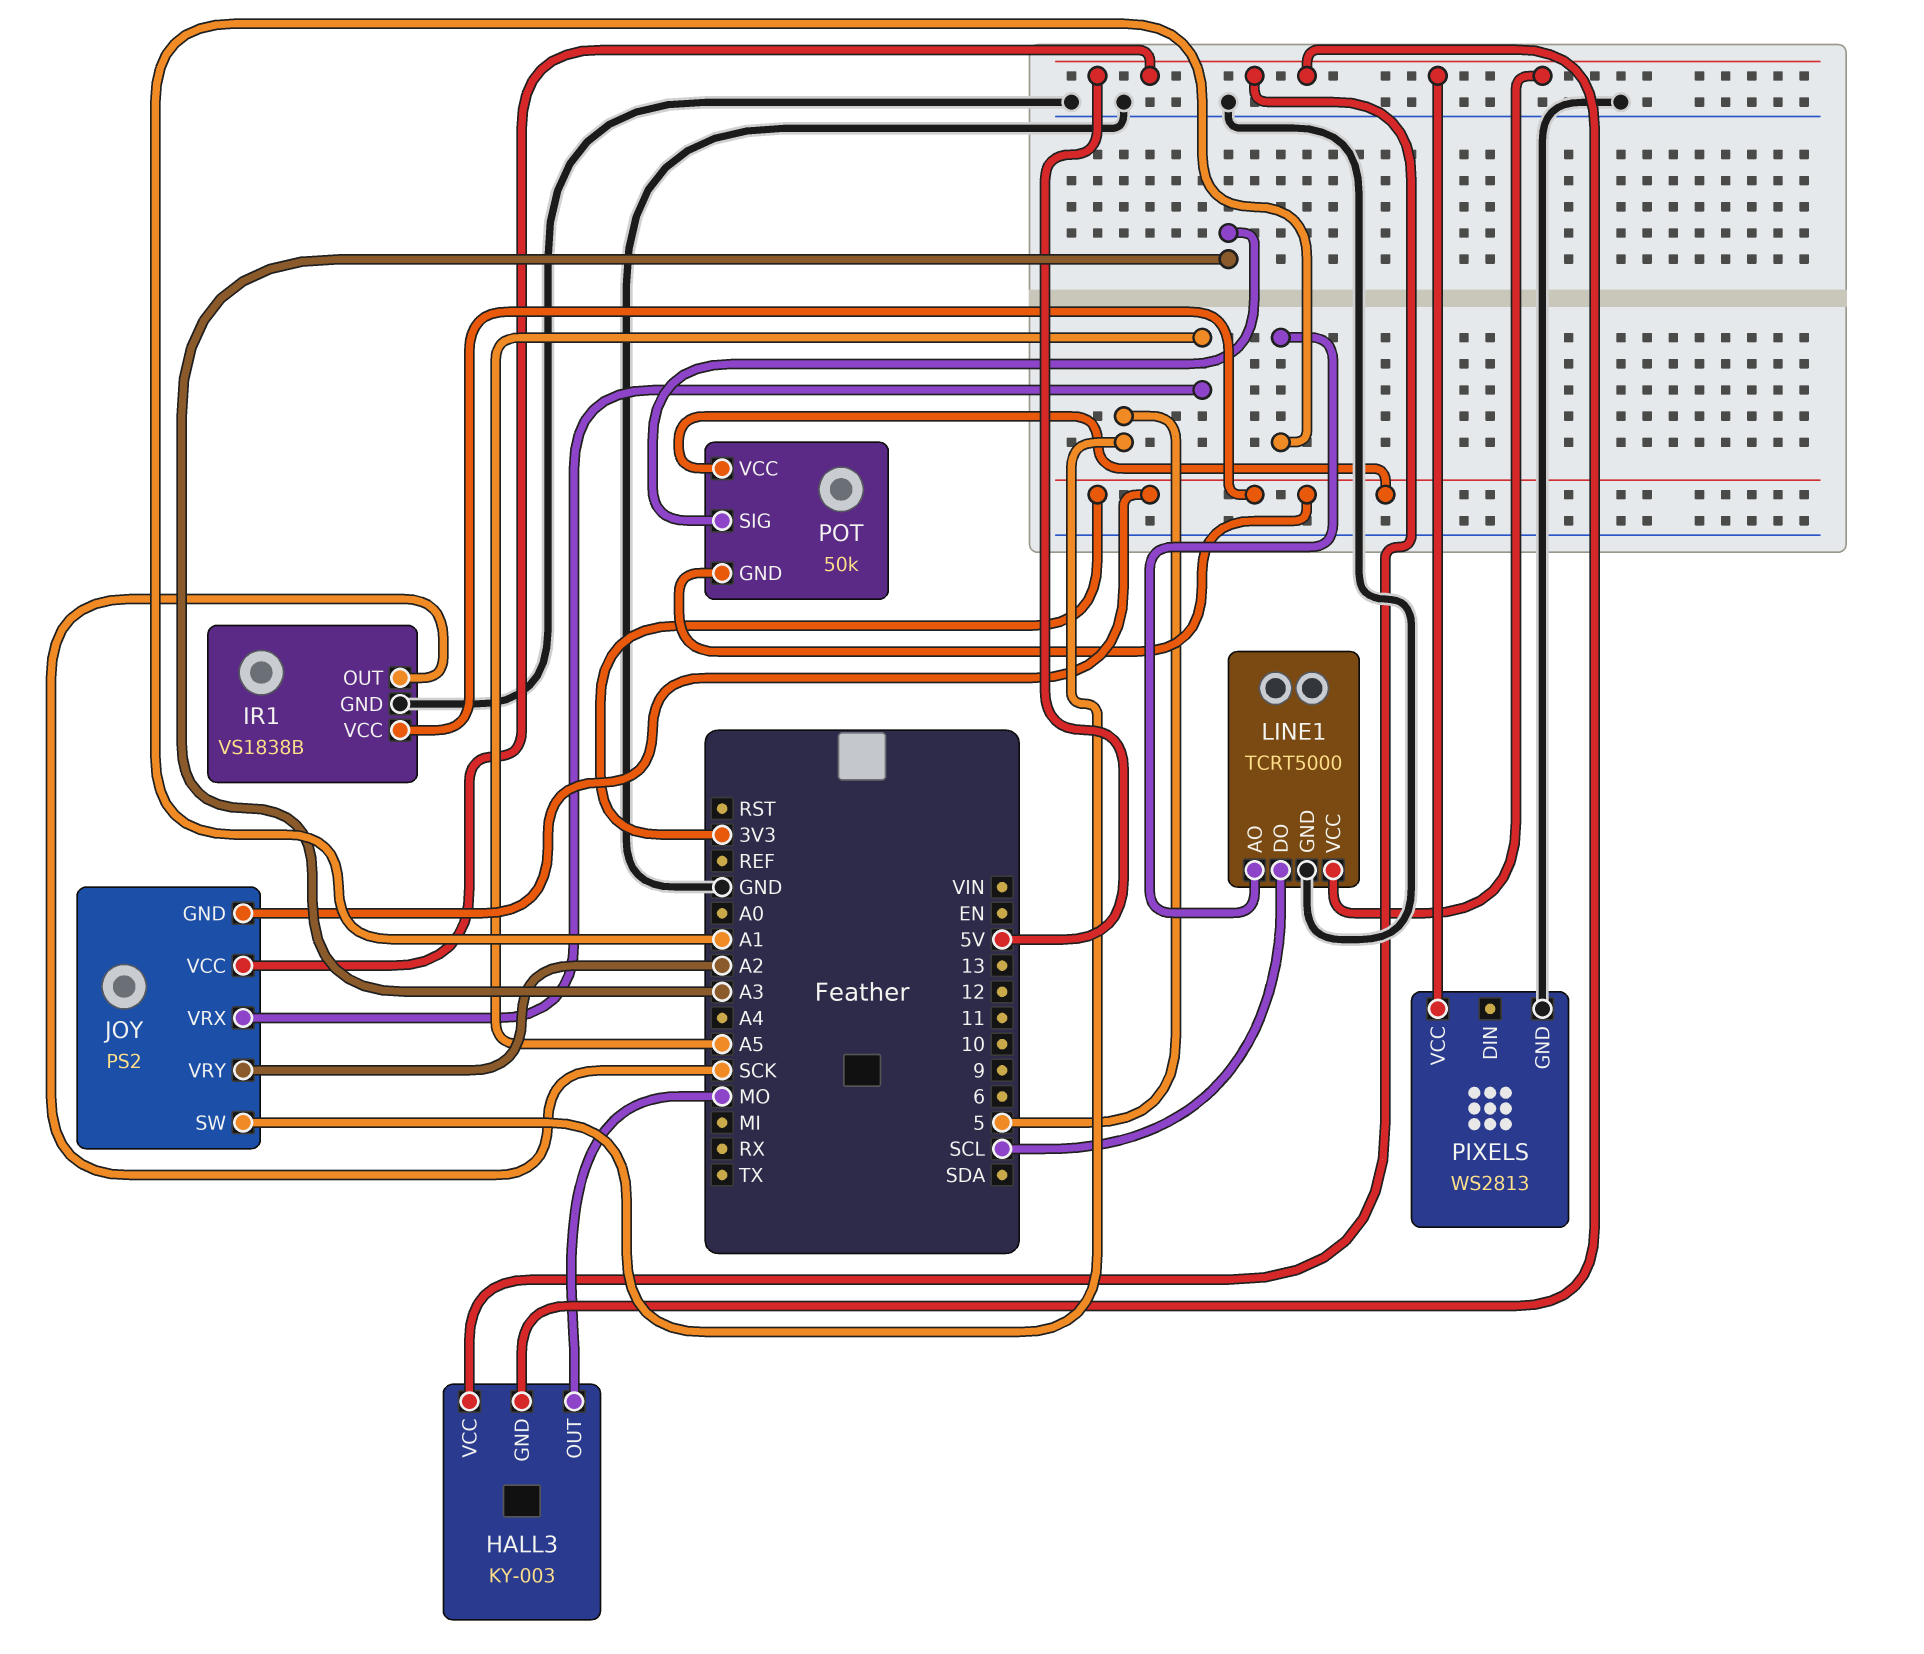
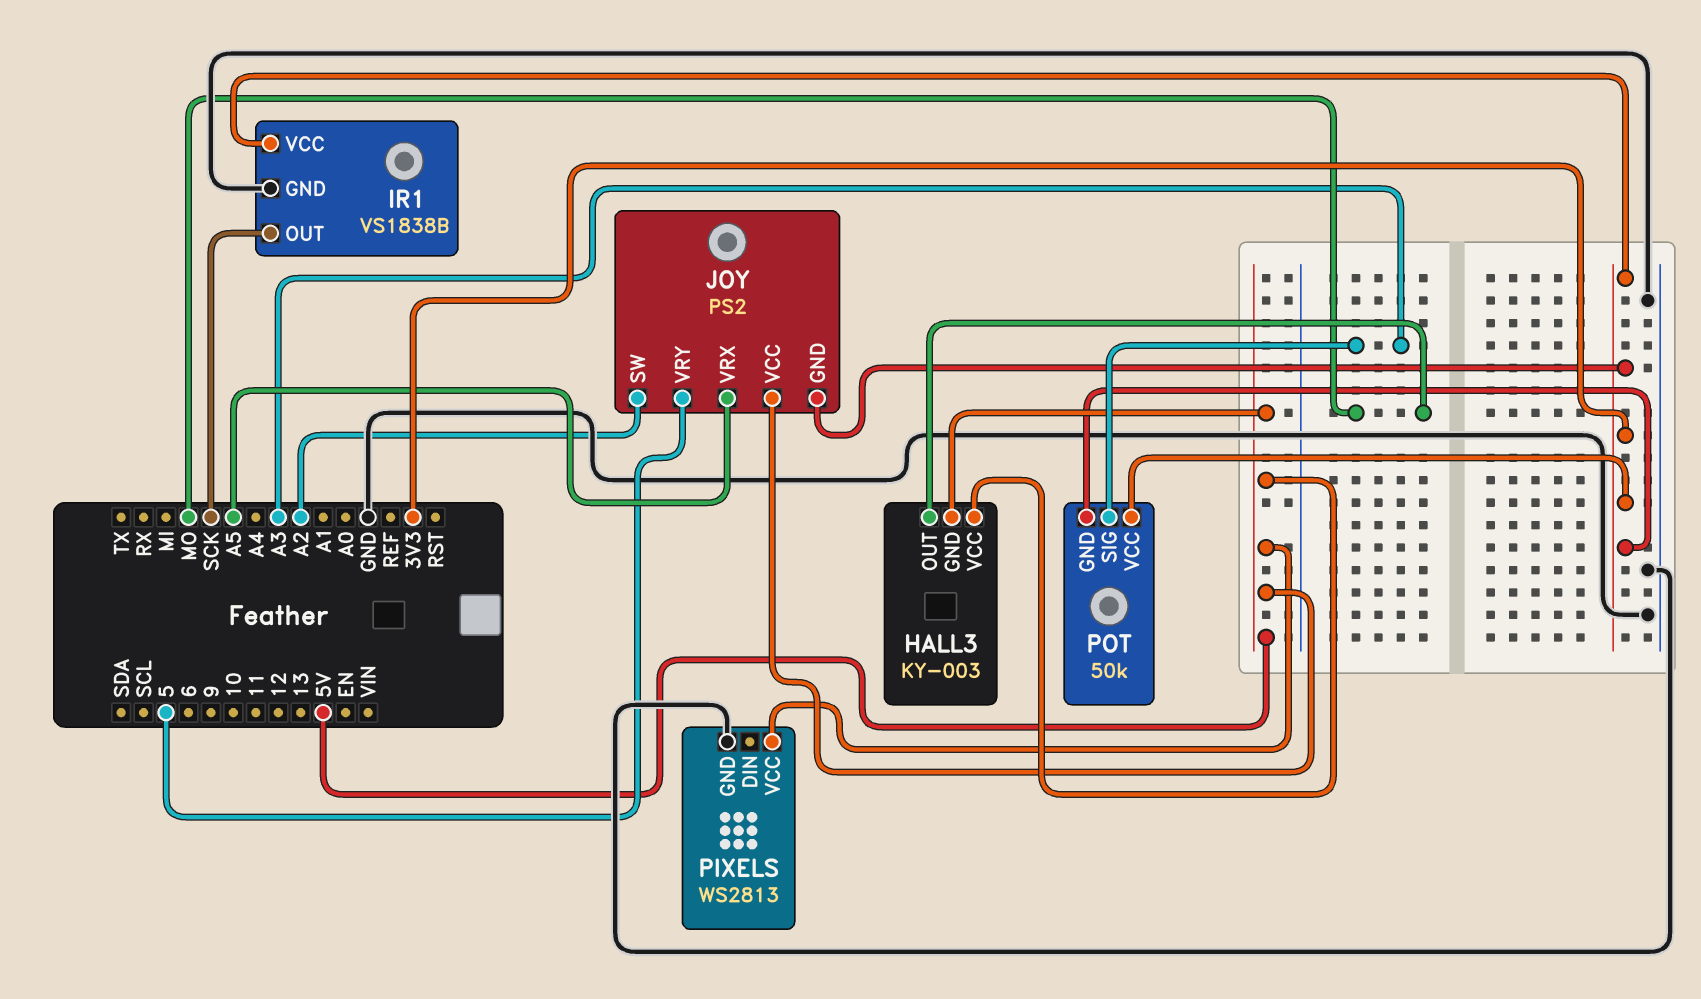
JOY pin SW: 5 -> A2
JOY pin VRY: A2 -> 5
LINE1: TCRT5000 -> none
LINE1 pin AO: A1 -> none
LINE1 pin DO: SCL -> none
LINE1 pin GND: GND -> none
LINE1 pin VCC: 5V -> none

